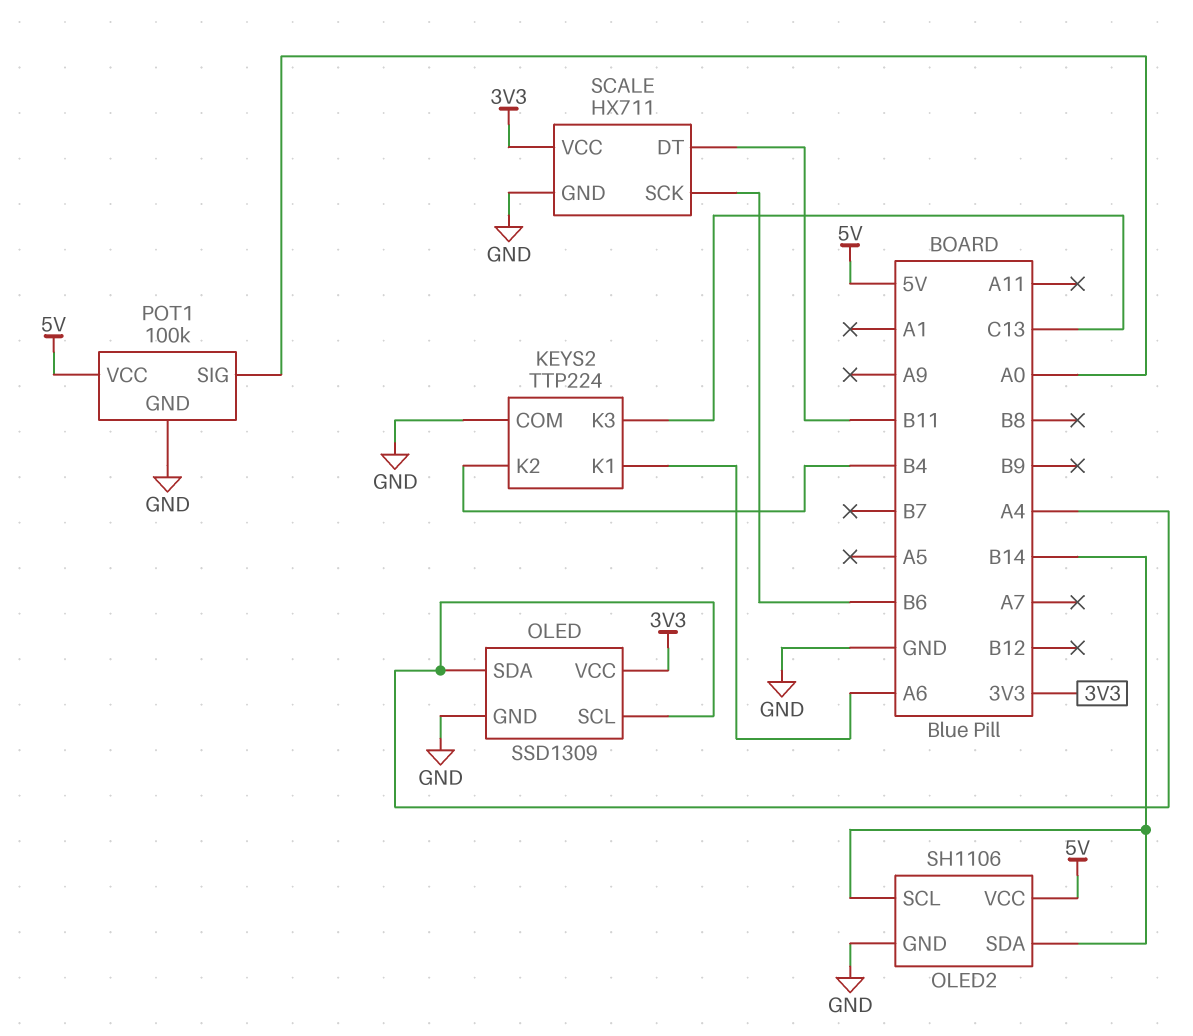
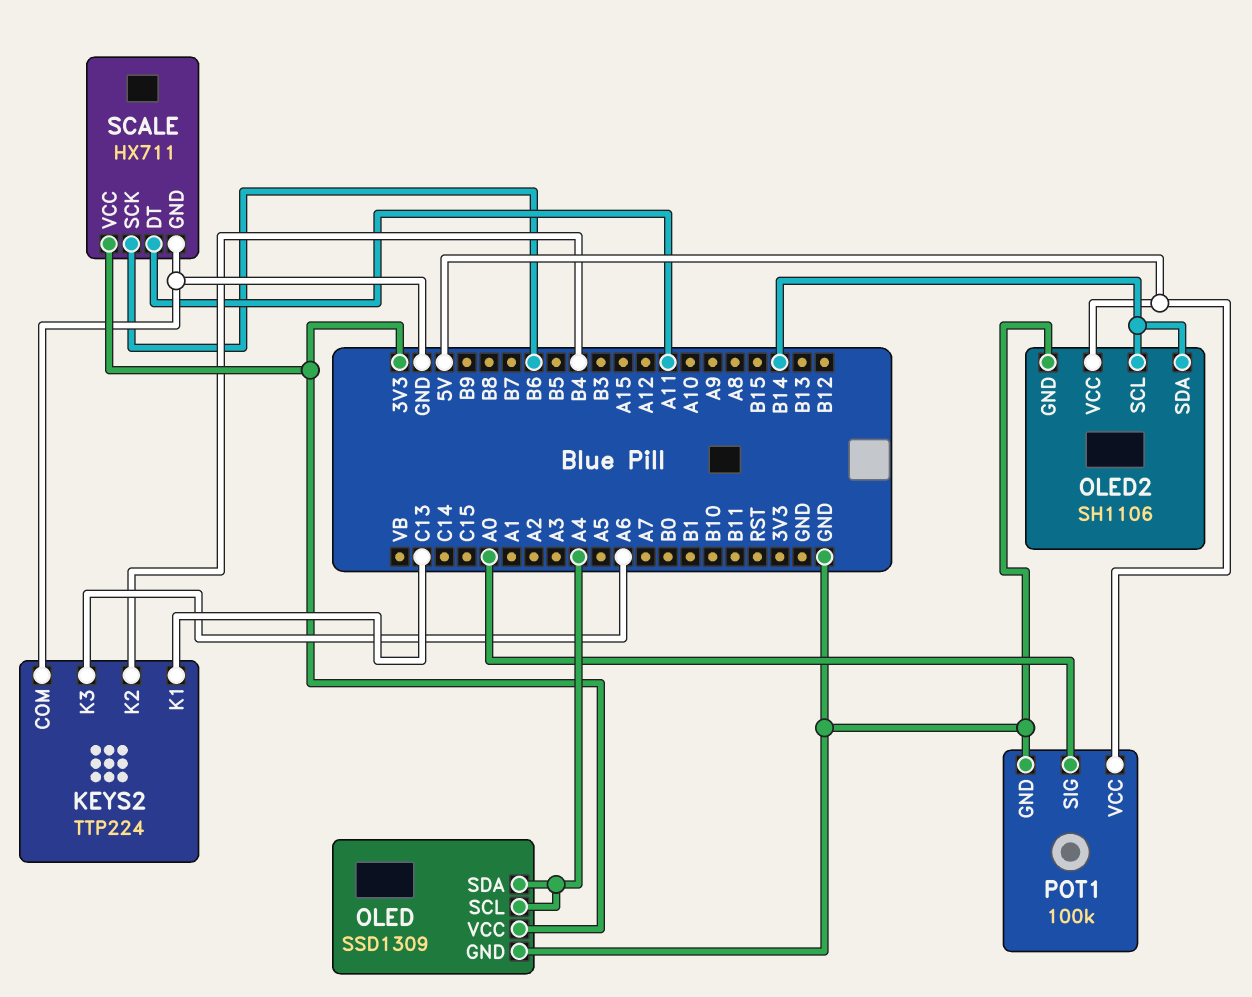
KEYS2 pin K1: A6 -> C13
KEYS2 pin K3: C13 -> A6
SCALE pin DT: B11 -> A11

